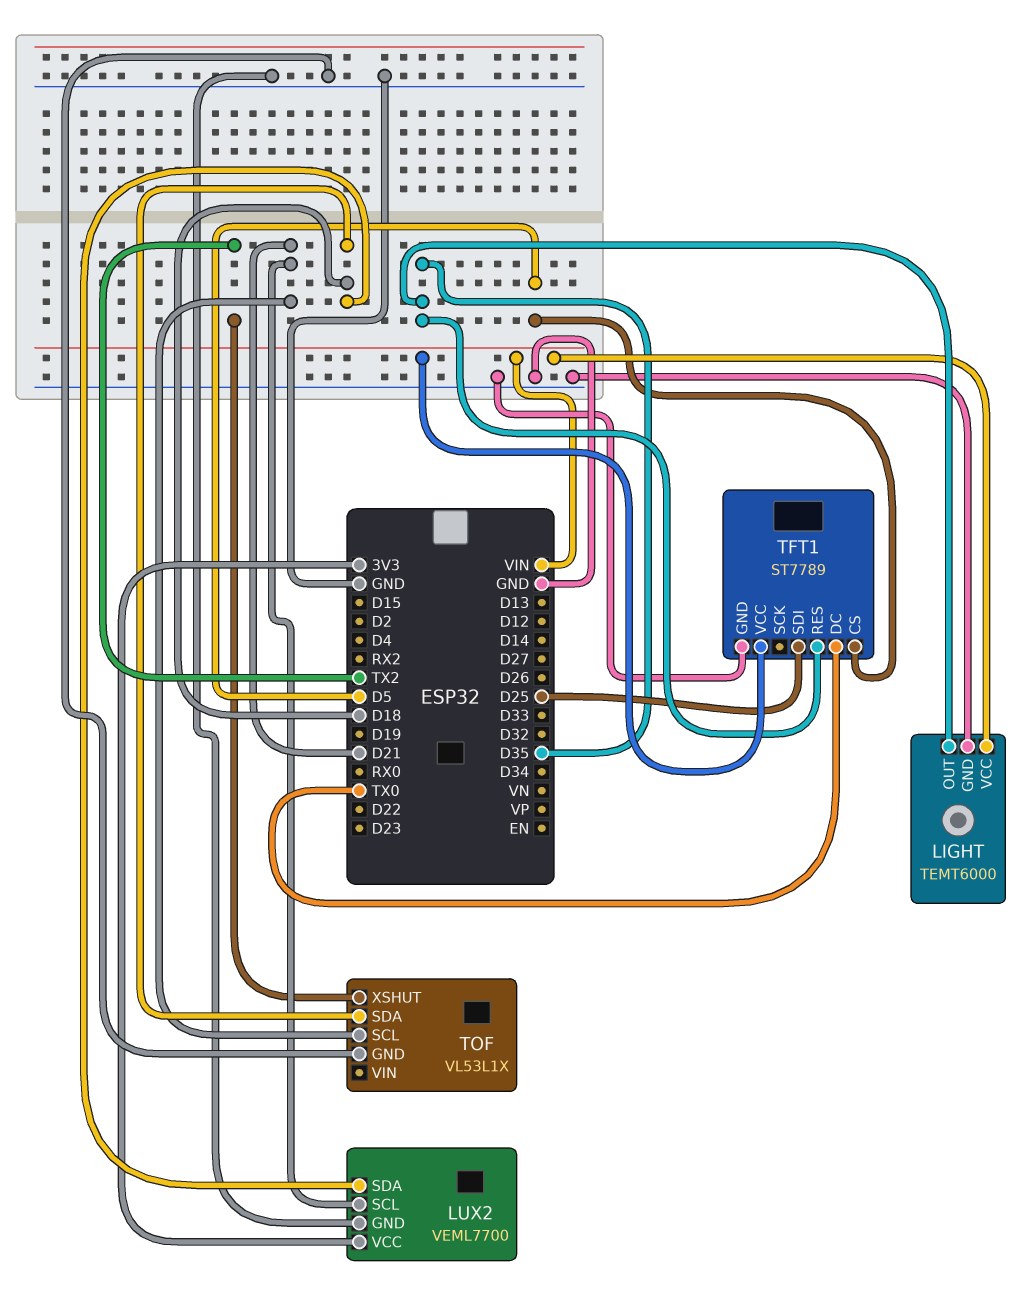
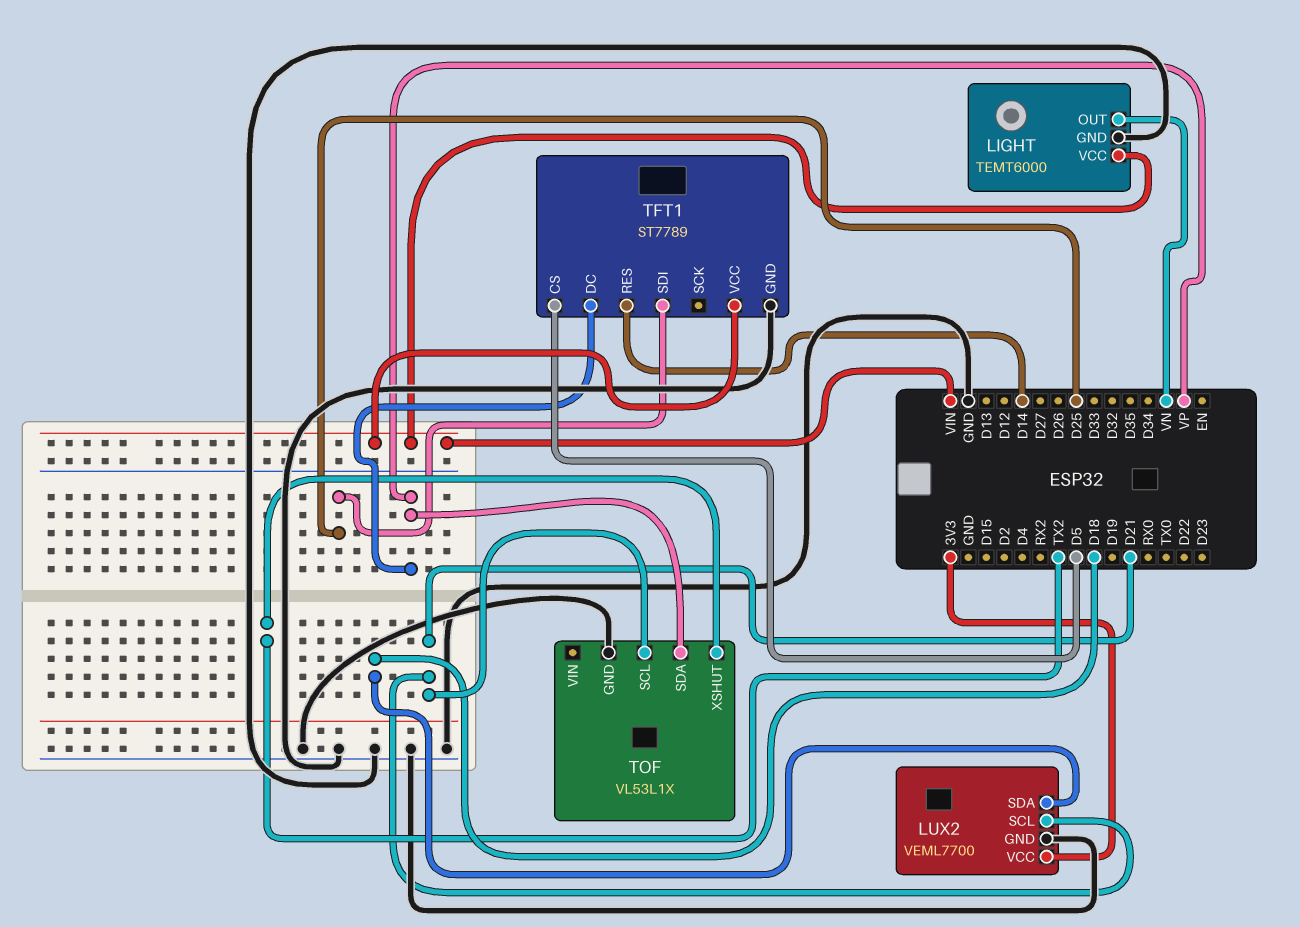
LIGHT pin OUT: D35 -> VN
TFT1 pin DC: TX0 -> VP
TFT1 pin RES: D35 -> D14
TOF pin SDA: D18 -> VP

